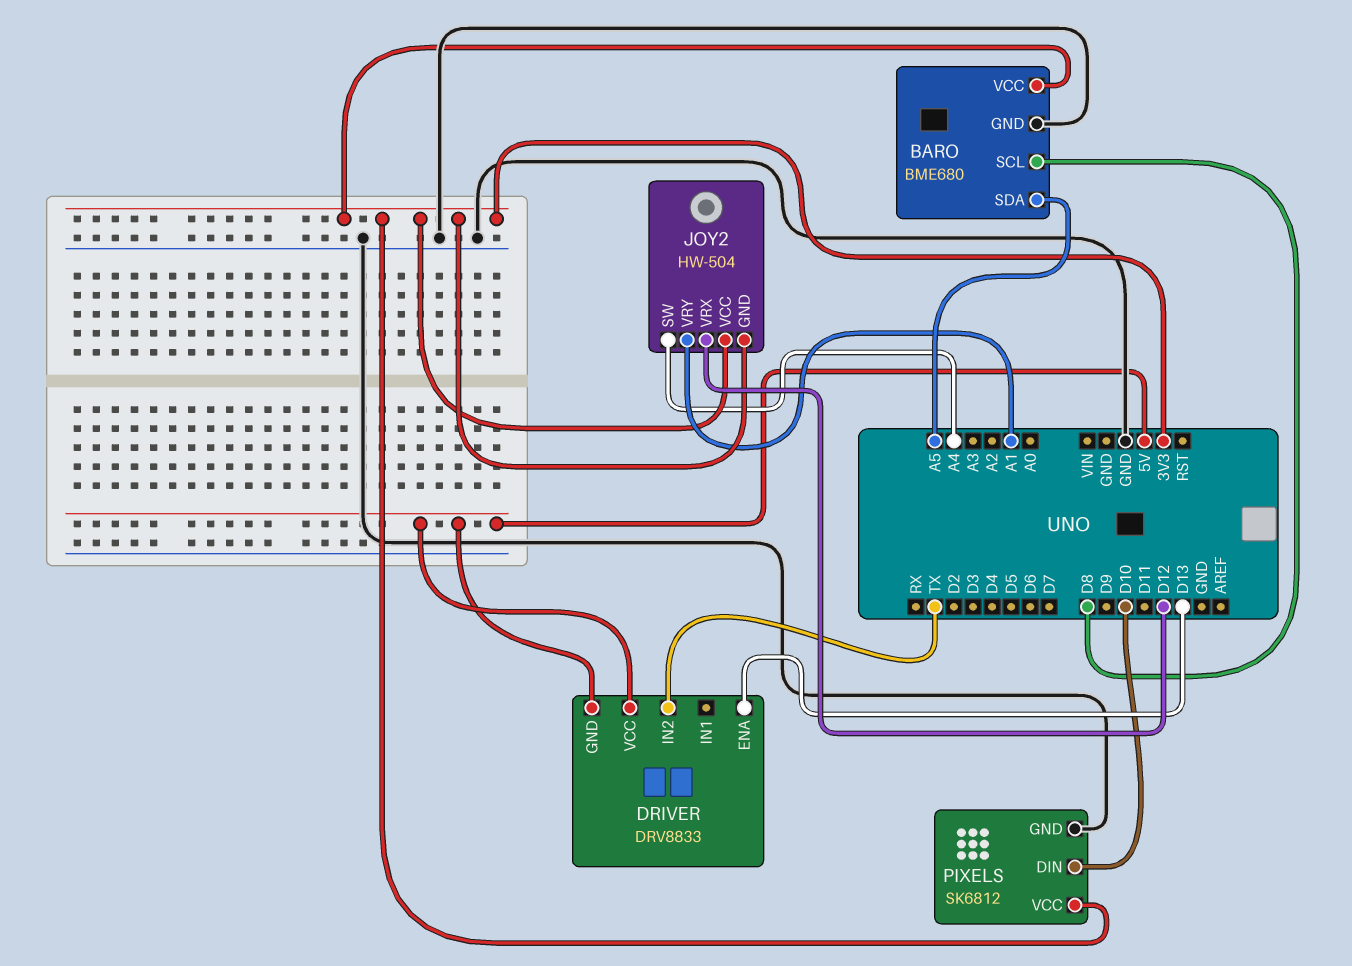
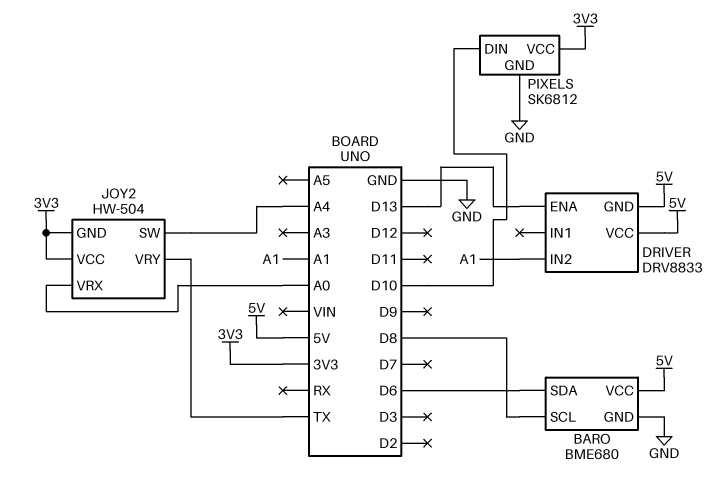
BARO pin SDA: A5 -> D6
BARO pin VCC: 3V3 -> 5V
DRIVER pin IN2: TX -> A1
JOY2 pin VRX: D12 -> A0
JOY2 pin VRY: A1 -> TX

